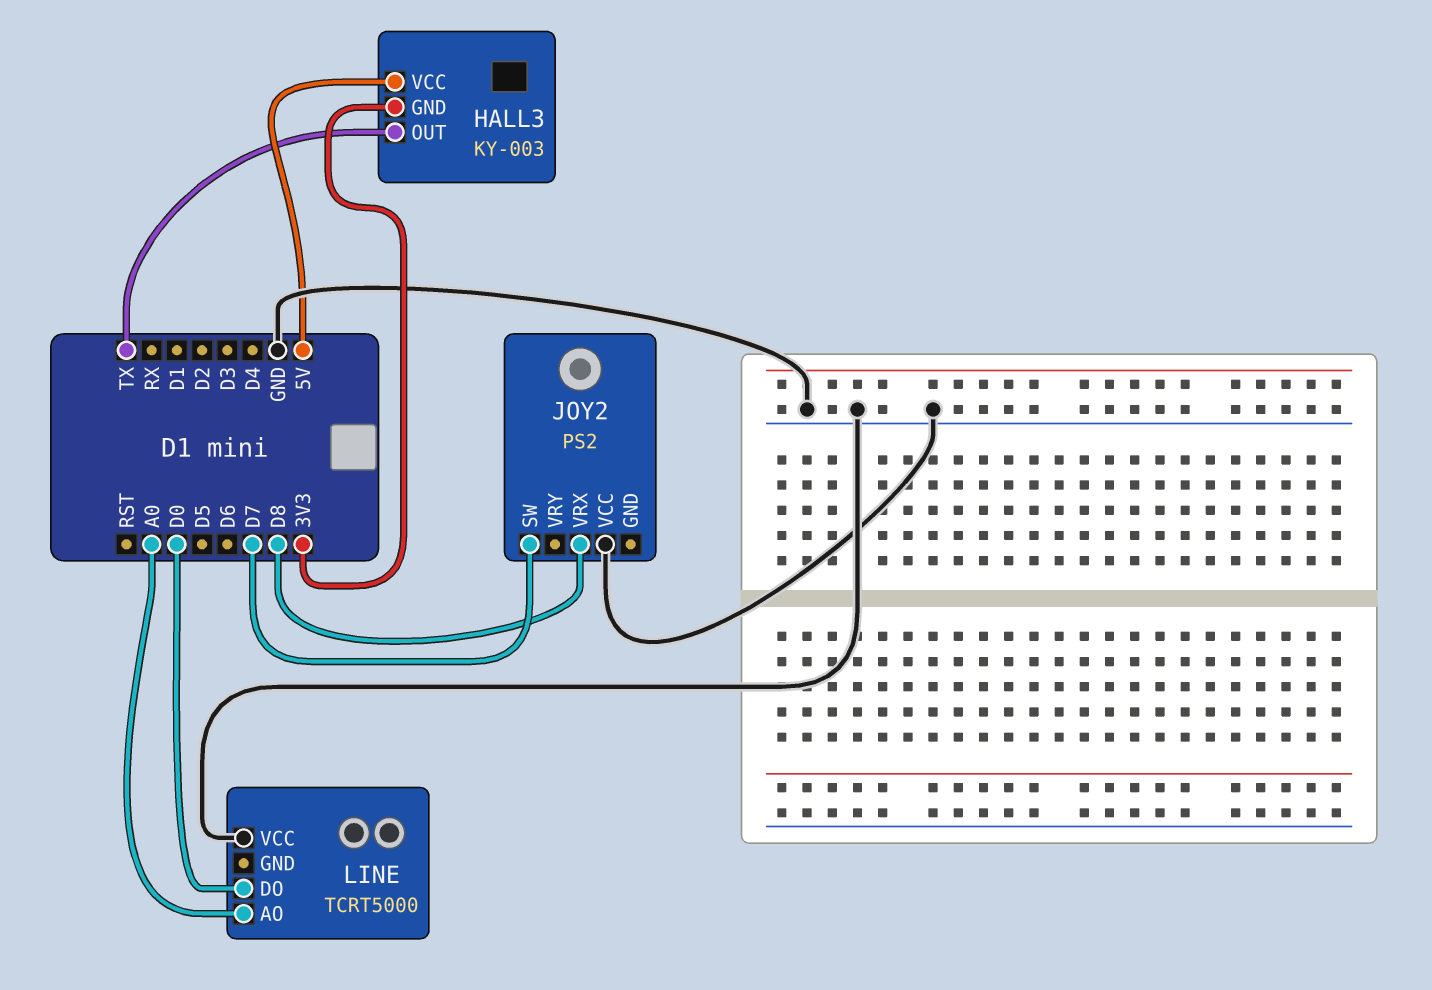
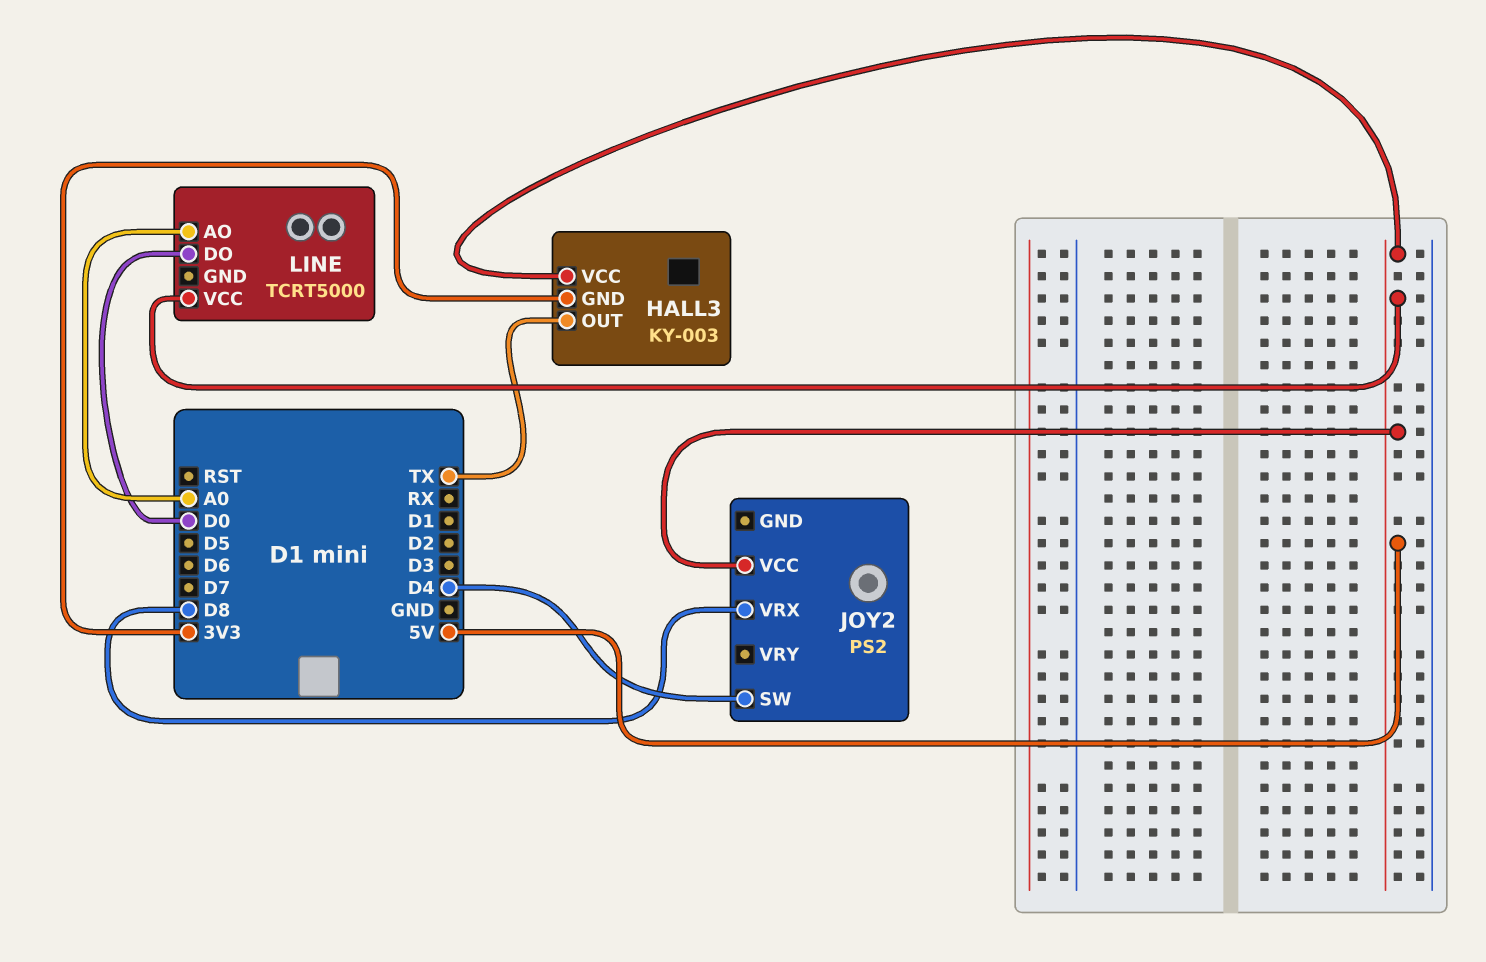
JOY2 pin SW: D7 -> D4
JOY2 pin VCC: GND -> 5V
LINE pin VCC: GND -> 5V

